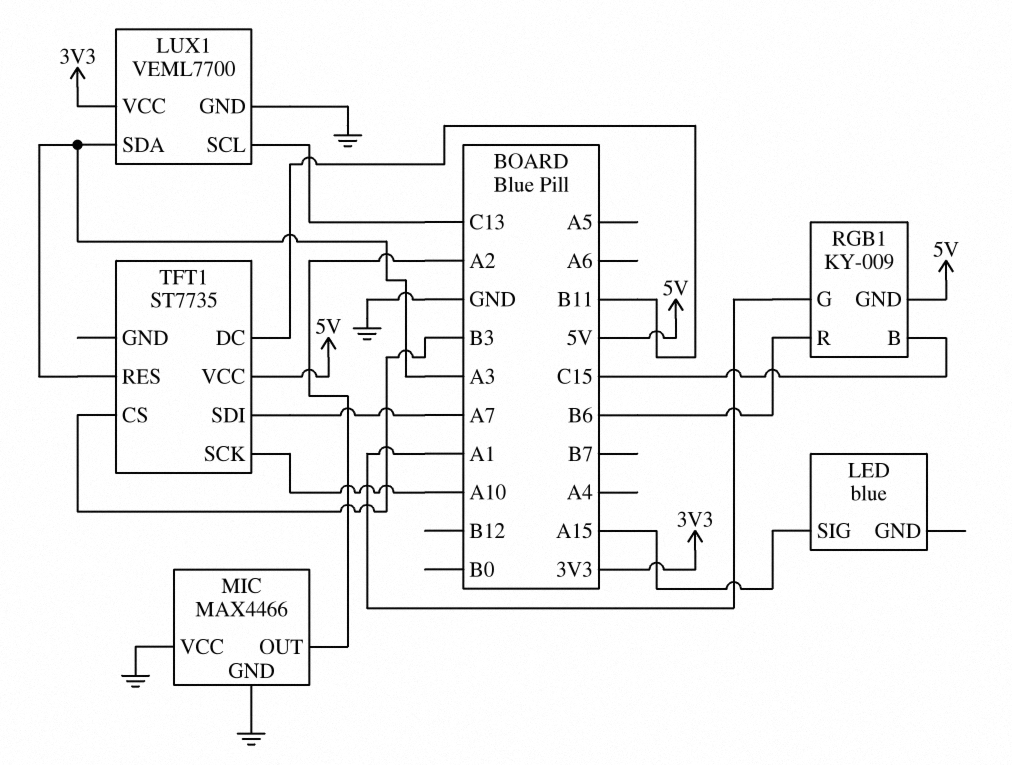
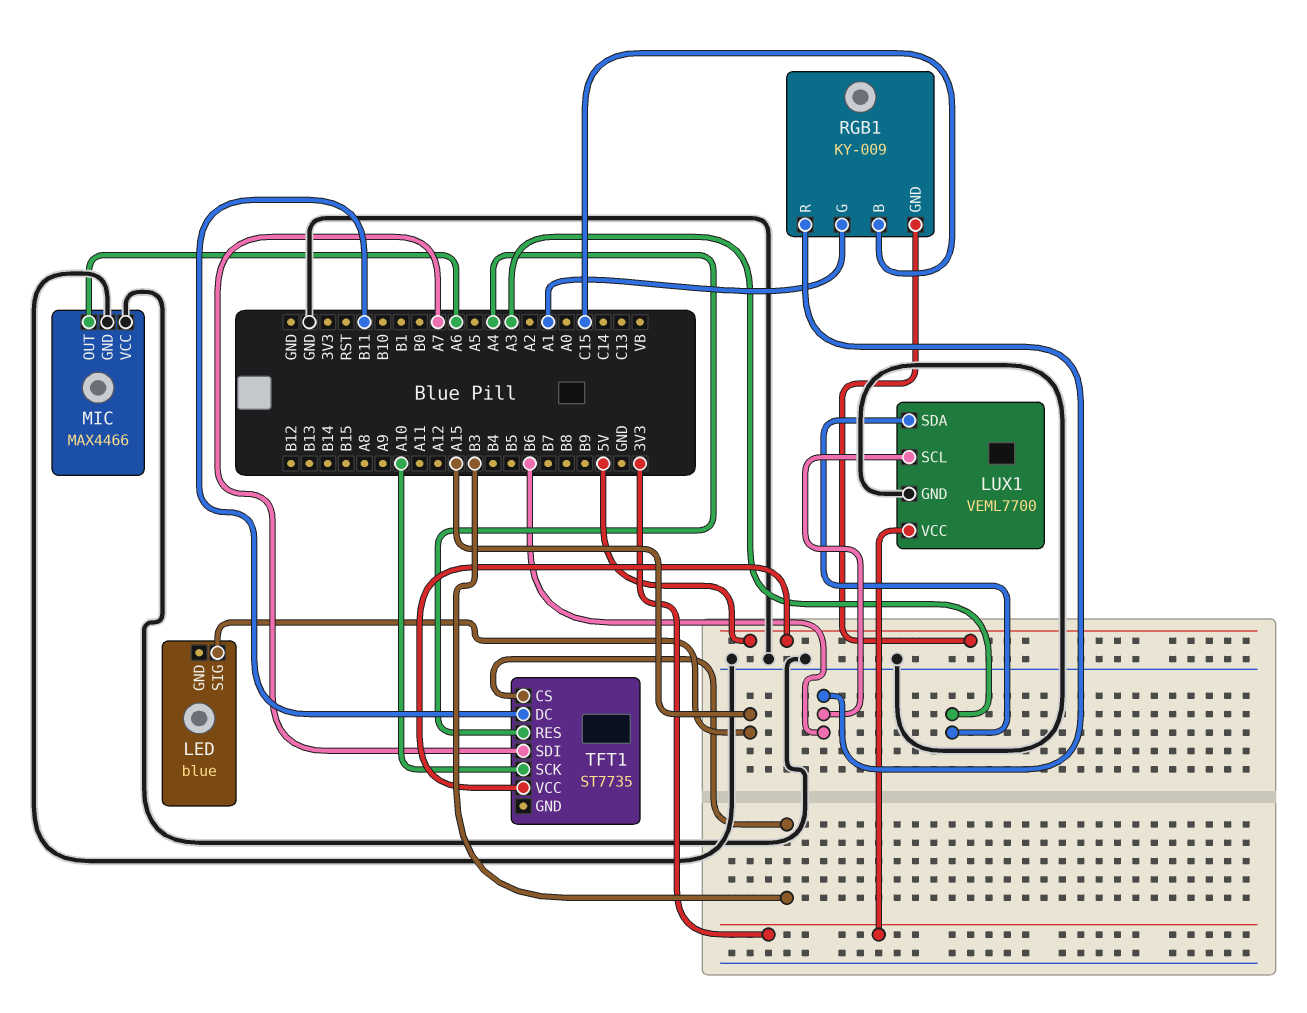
LUX1 pin SCL: C13 -> B6
MIC pin OUT: A2 -> A6
TFT1 pin RES: A3 -> A4

